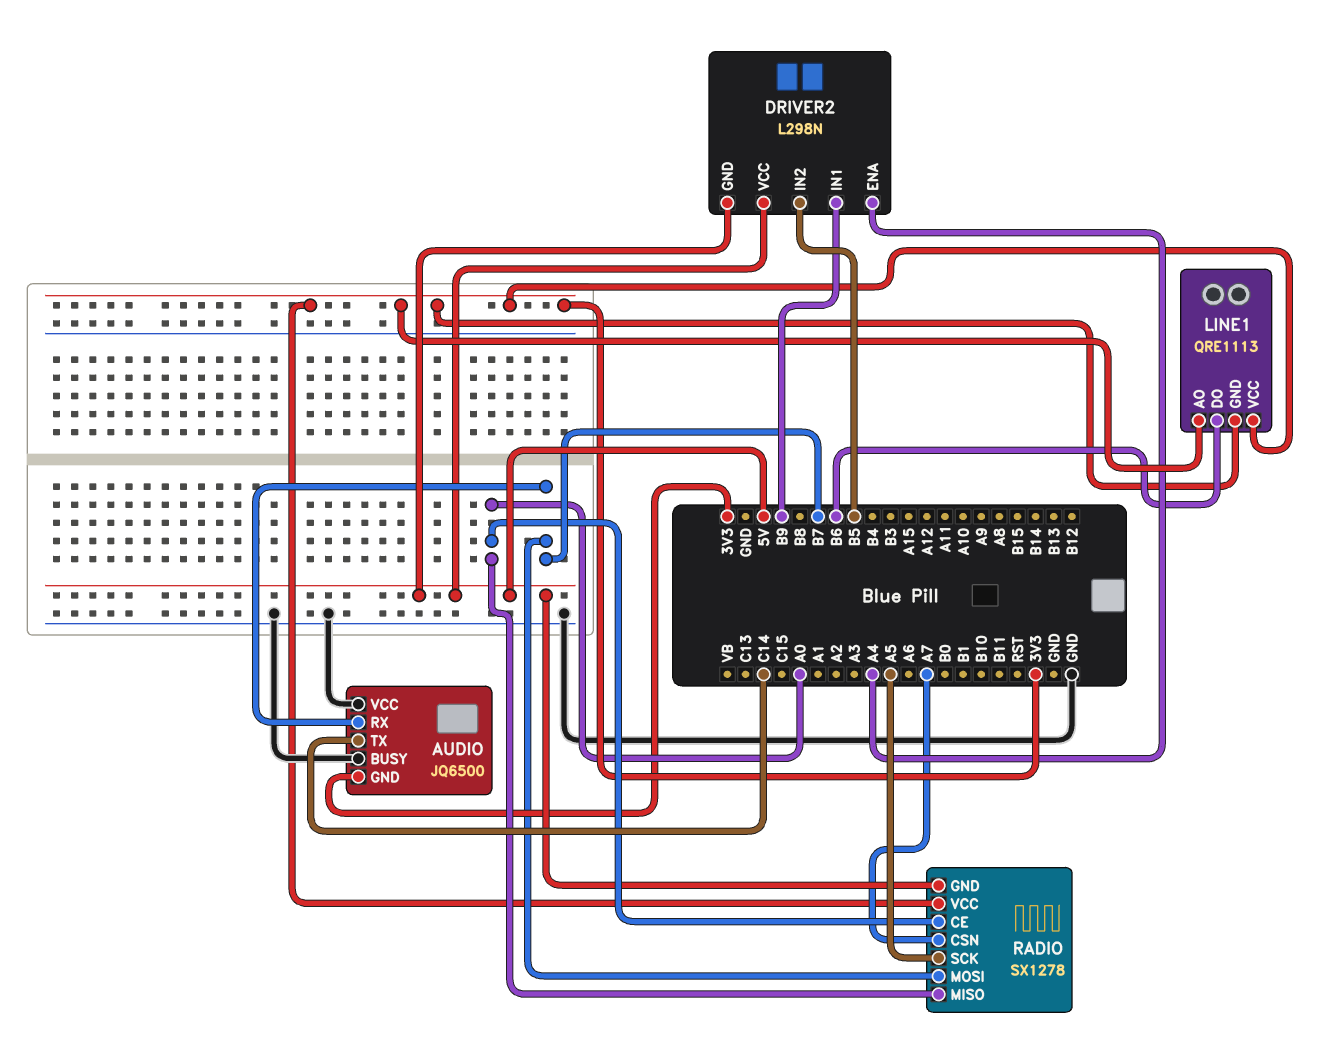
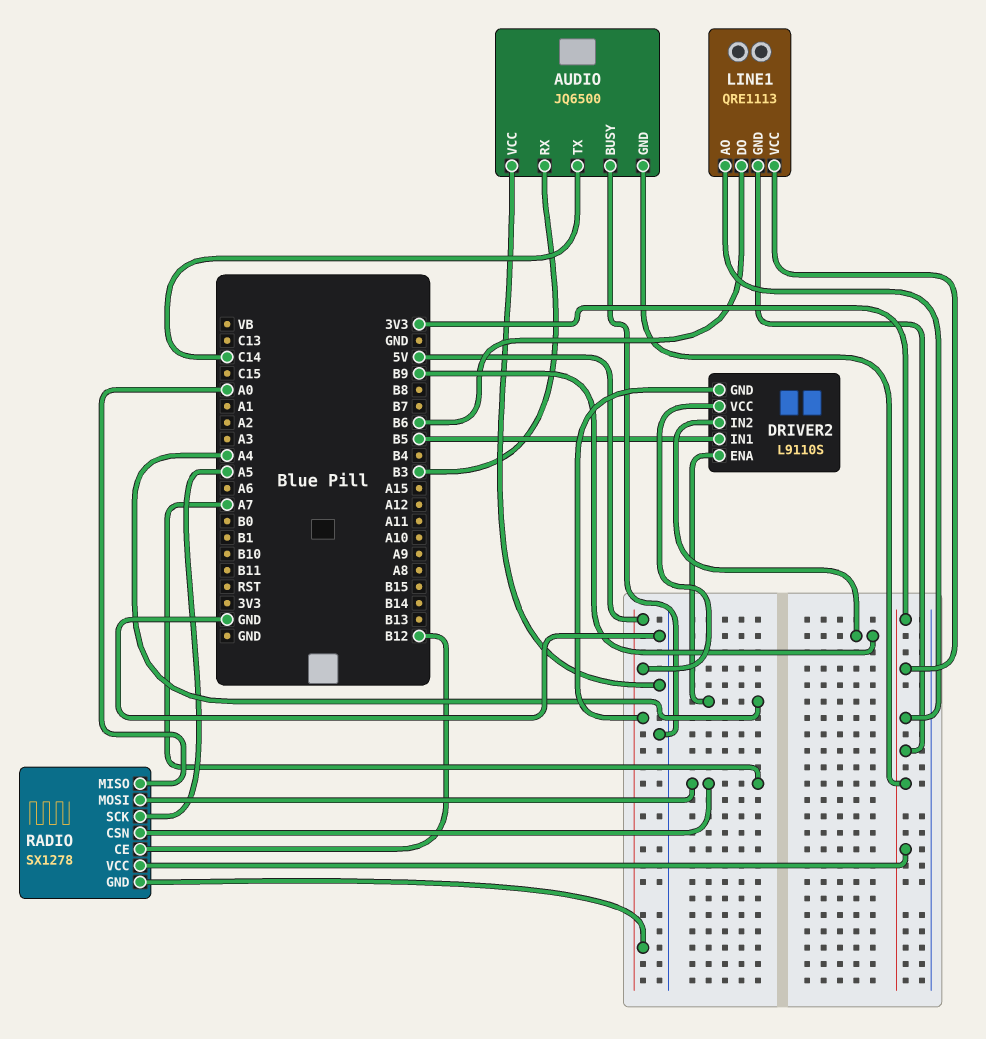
AUDIO pin RX: B7 -> B3
DRIVER2: L298N -> L9110S
DRIVER2 pin IN1: B9 -> B5
DRIVER2 pin IN2: B5 -> B9
RADIO pin CE: A0 -> B12
RADIO pin MOSI: B7 -> A7

